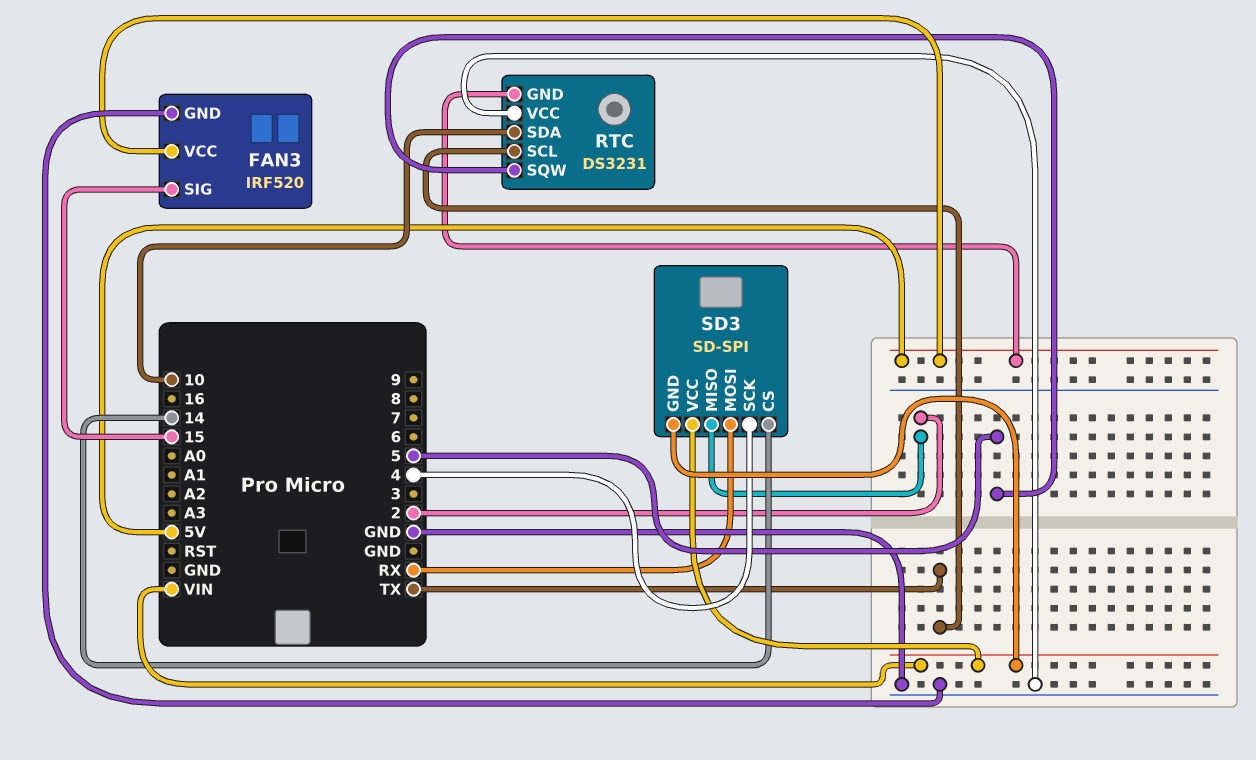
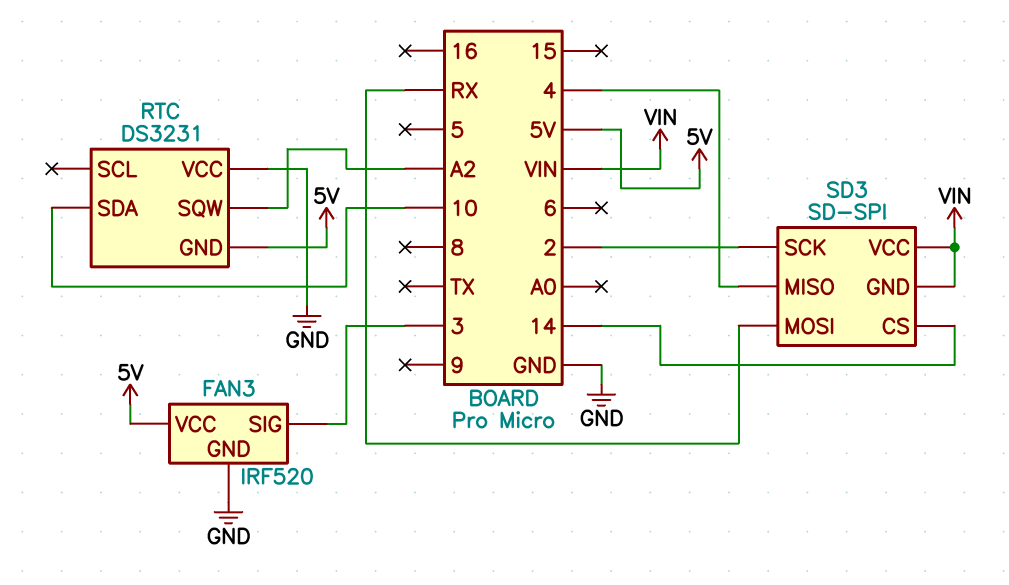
FAN3 pin SIG: 15 -> 3
RTC pin SCL: TX -> none
RTC pin SQW: 5 -> A2
SD3 pin MISO: 2 -> 4
SD3 pin SCK: 4 -> 2

